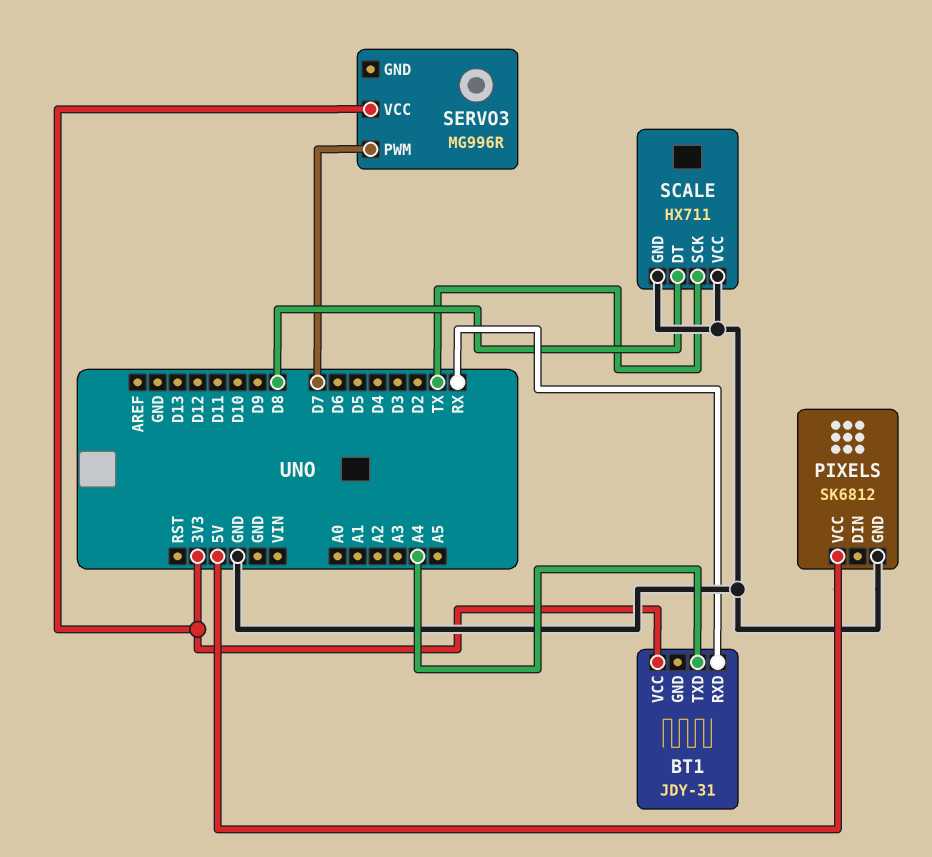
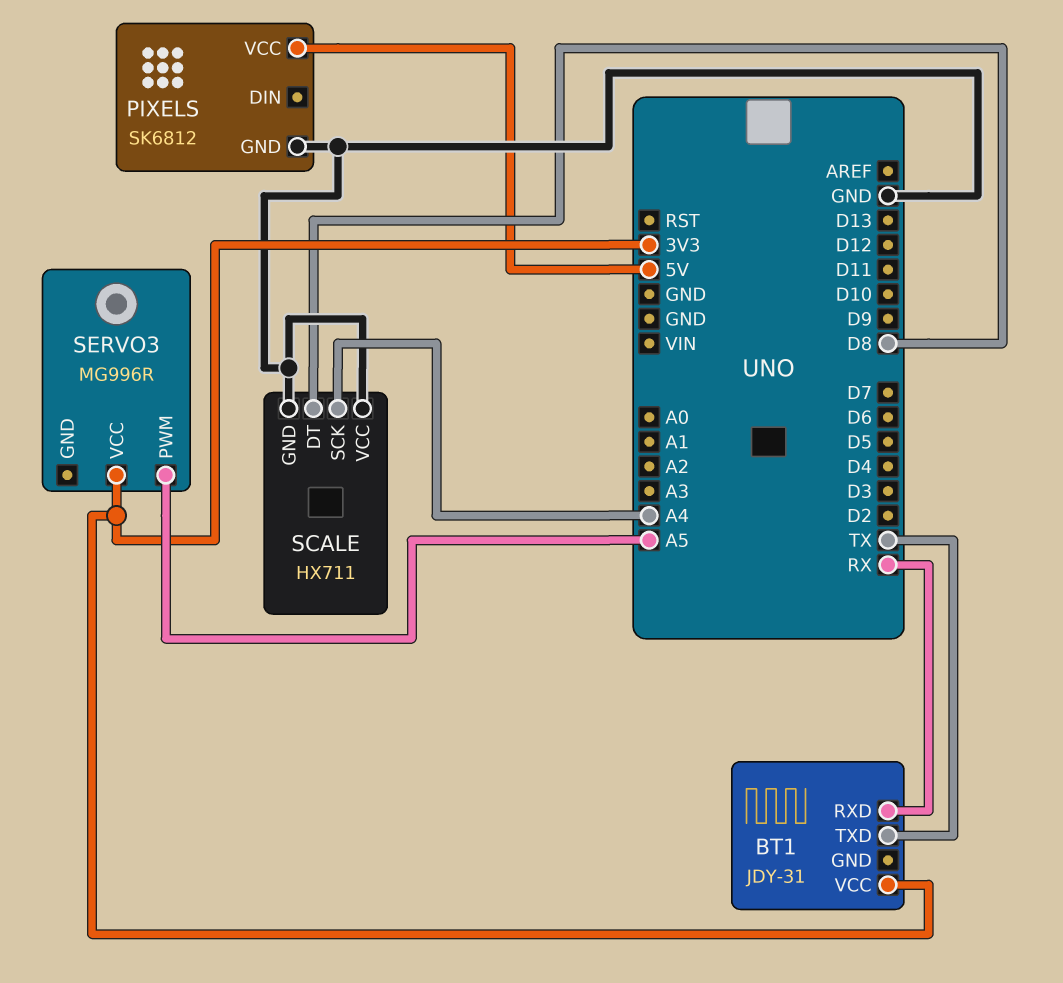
BT1 pin TXD: A4 -> TX
SCALE pin SCK: TX -> A4
SERVO3 pin PWM: D7 -> A5

